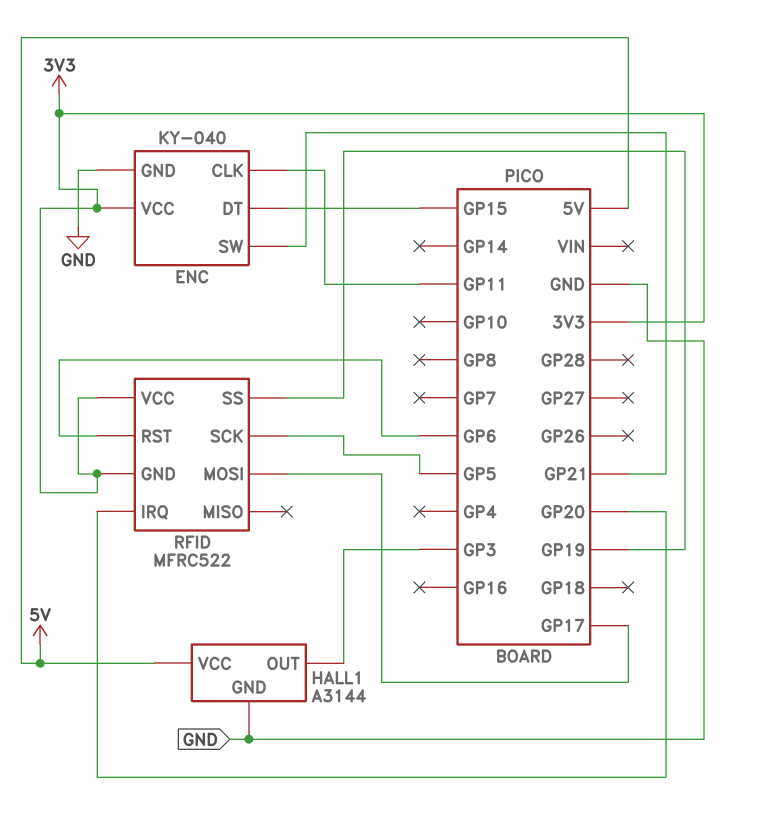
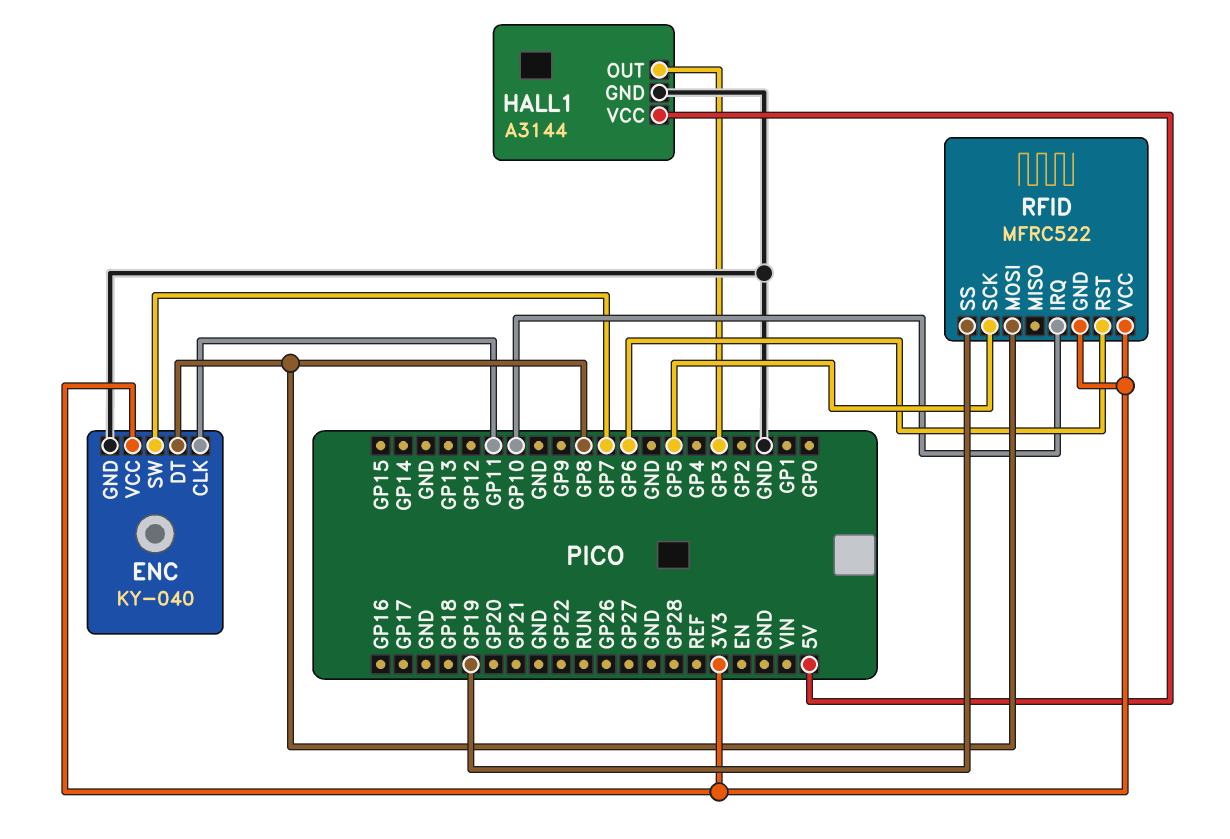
ENC pin DT: GP15 -> GP8
ENC pin SW: GP21 -> GP7
RFID pin IRQ: GP20 -> GP10
RFID pin MOSI: GP17 -> GP8

